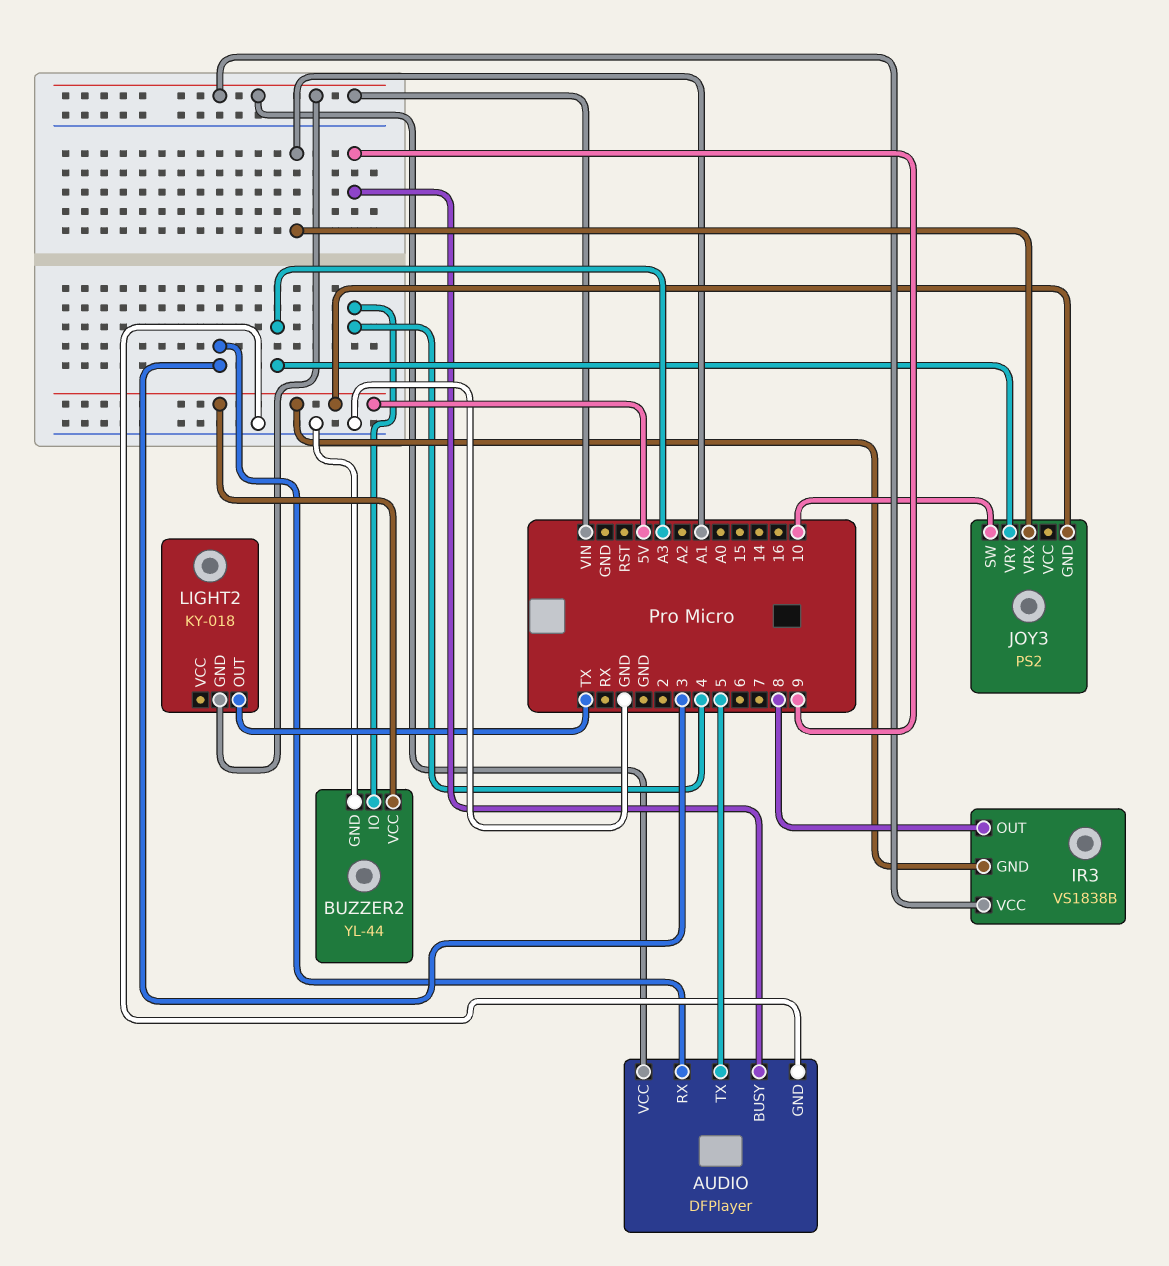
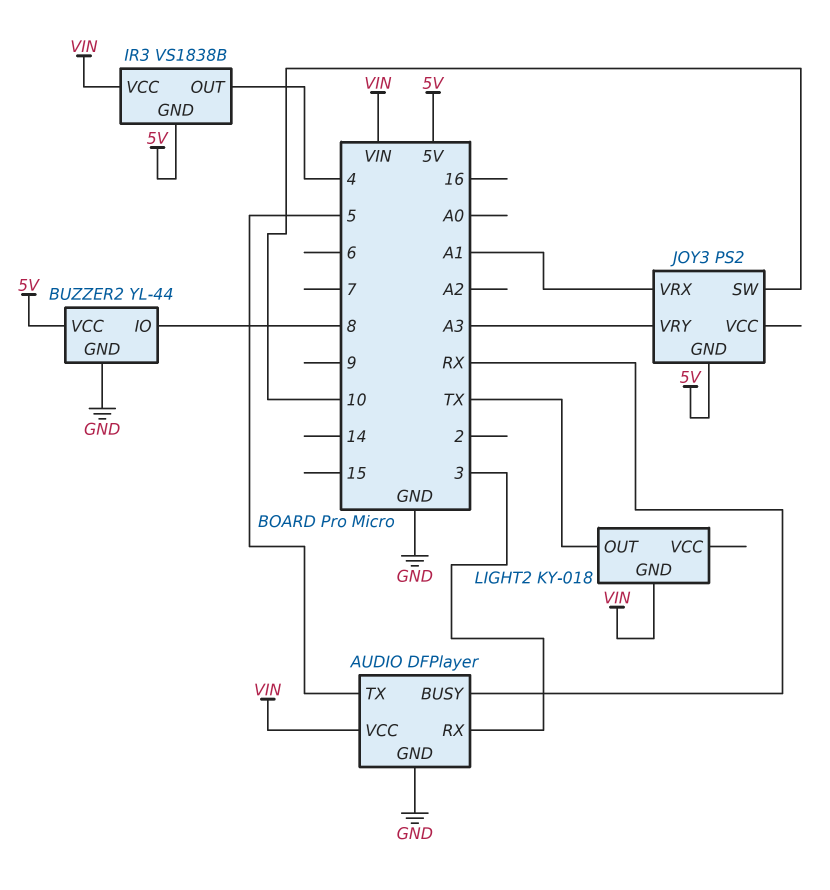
AUDIO pin BUSY: 9 -> RX
BUZZER2 pin IO: 4 -> 8
IR3 pin OUT: 8 -> 4

